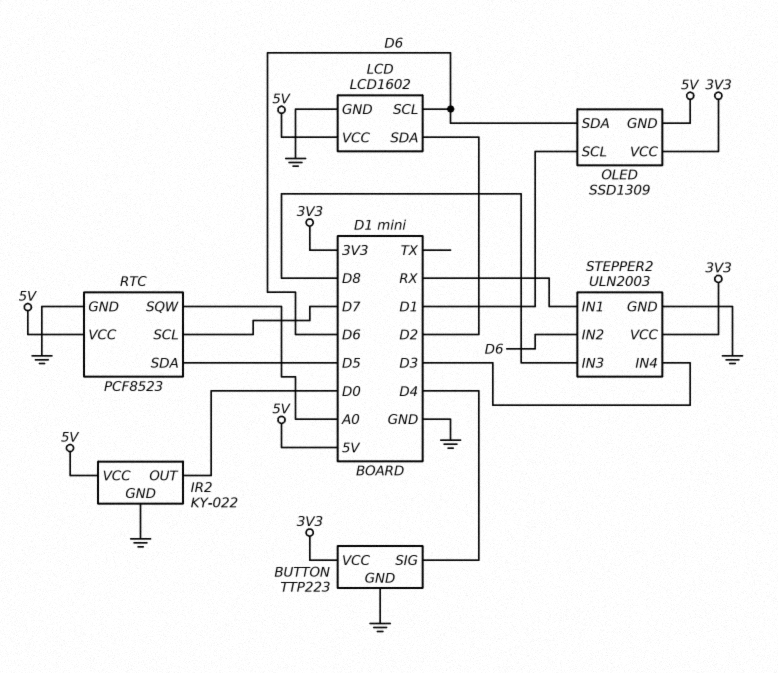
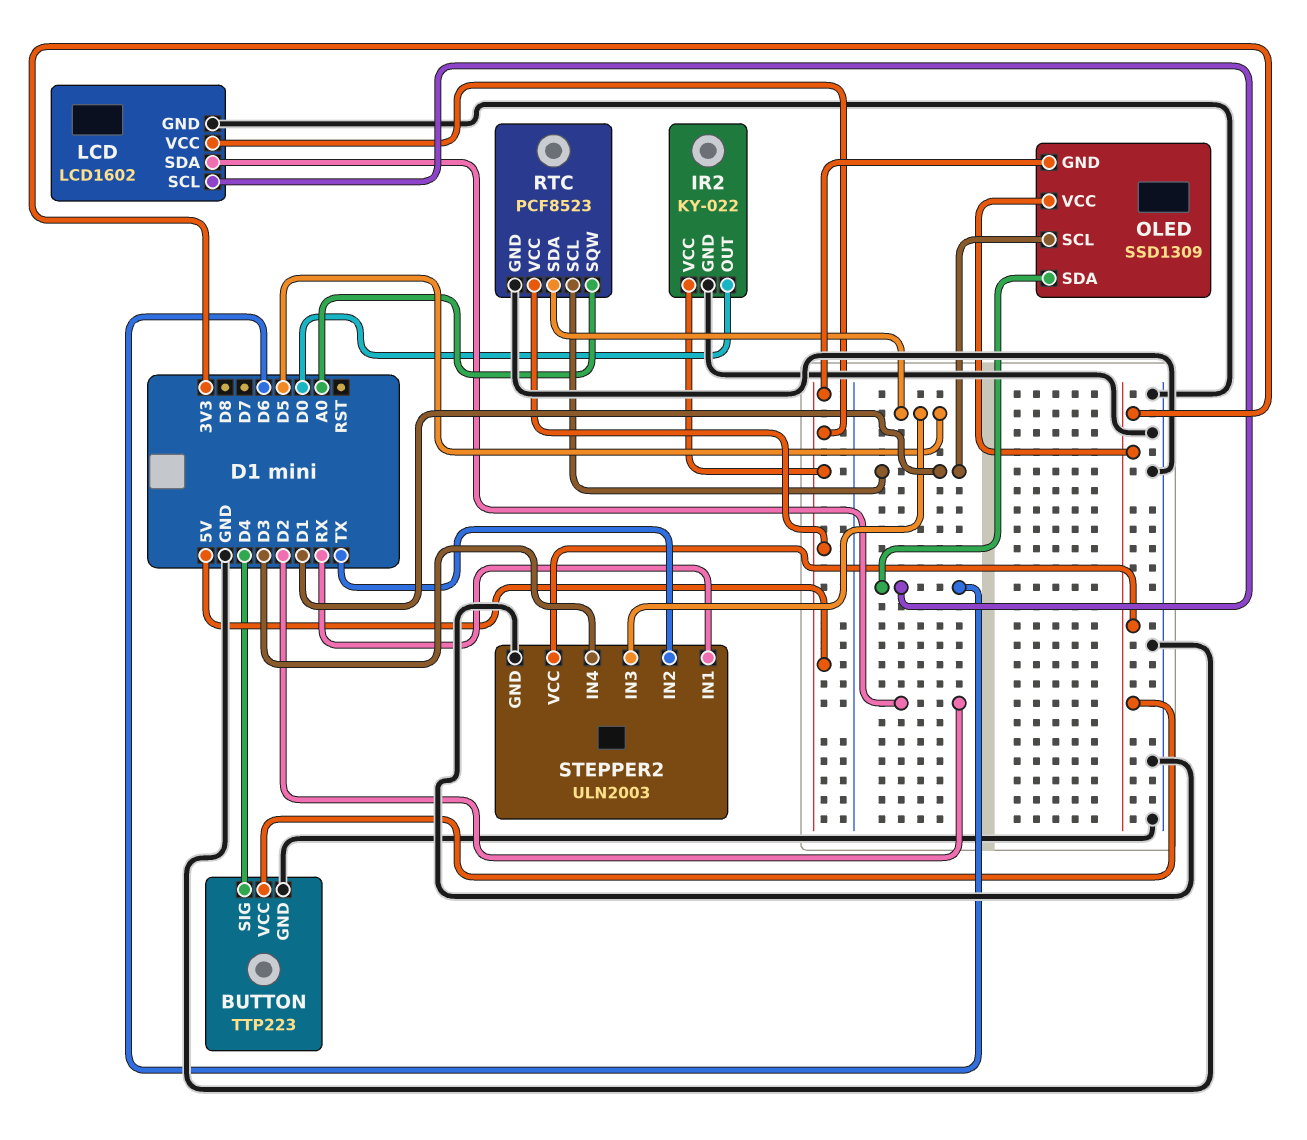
RTC pin SCL: D7 -> D1
STEPPER2 pin IN2: D6 -> TX
STEPPER2 pin IN3: D8 -> D5

